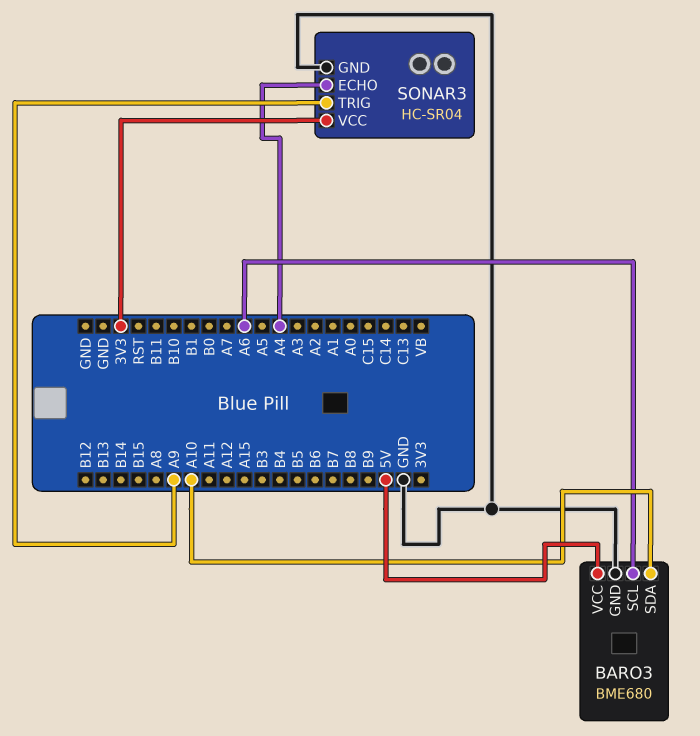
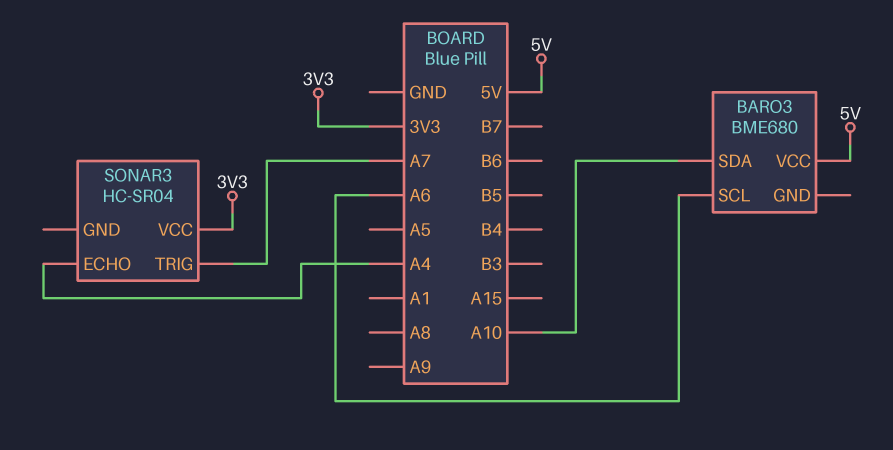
BARO3 pin GND: GND -> none
SONAR3 pin GND: GND -> none
SONAR3 pin TRIG: A9 -> A7

